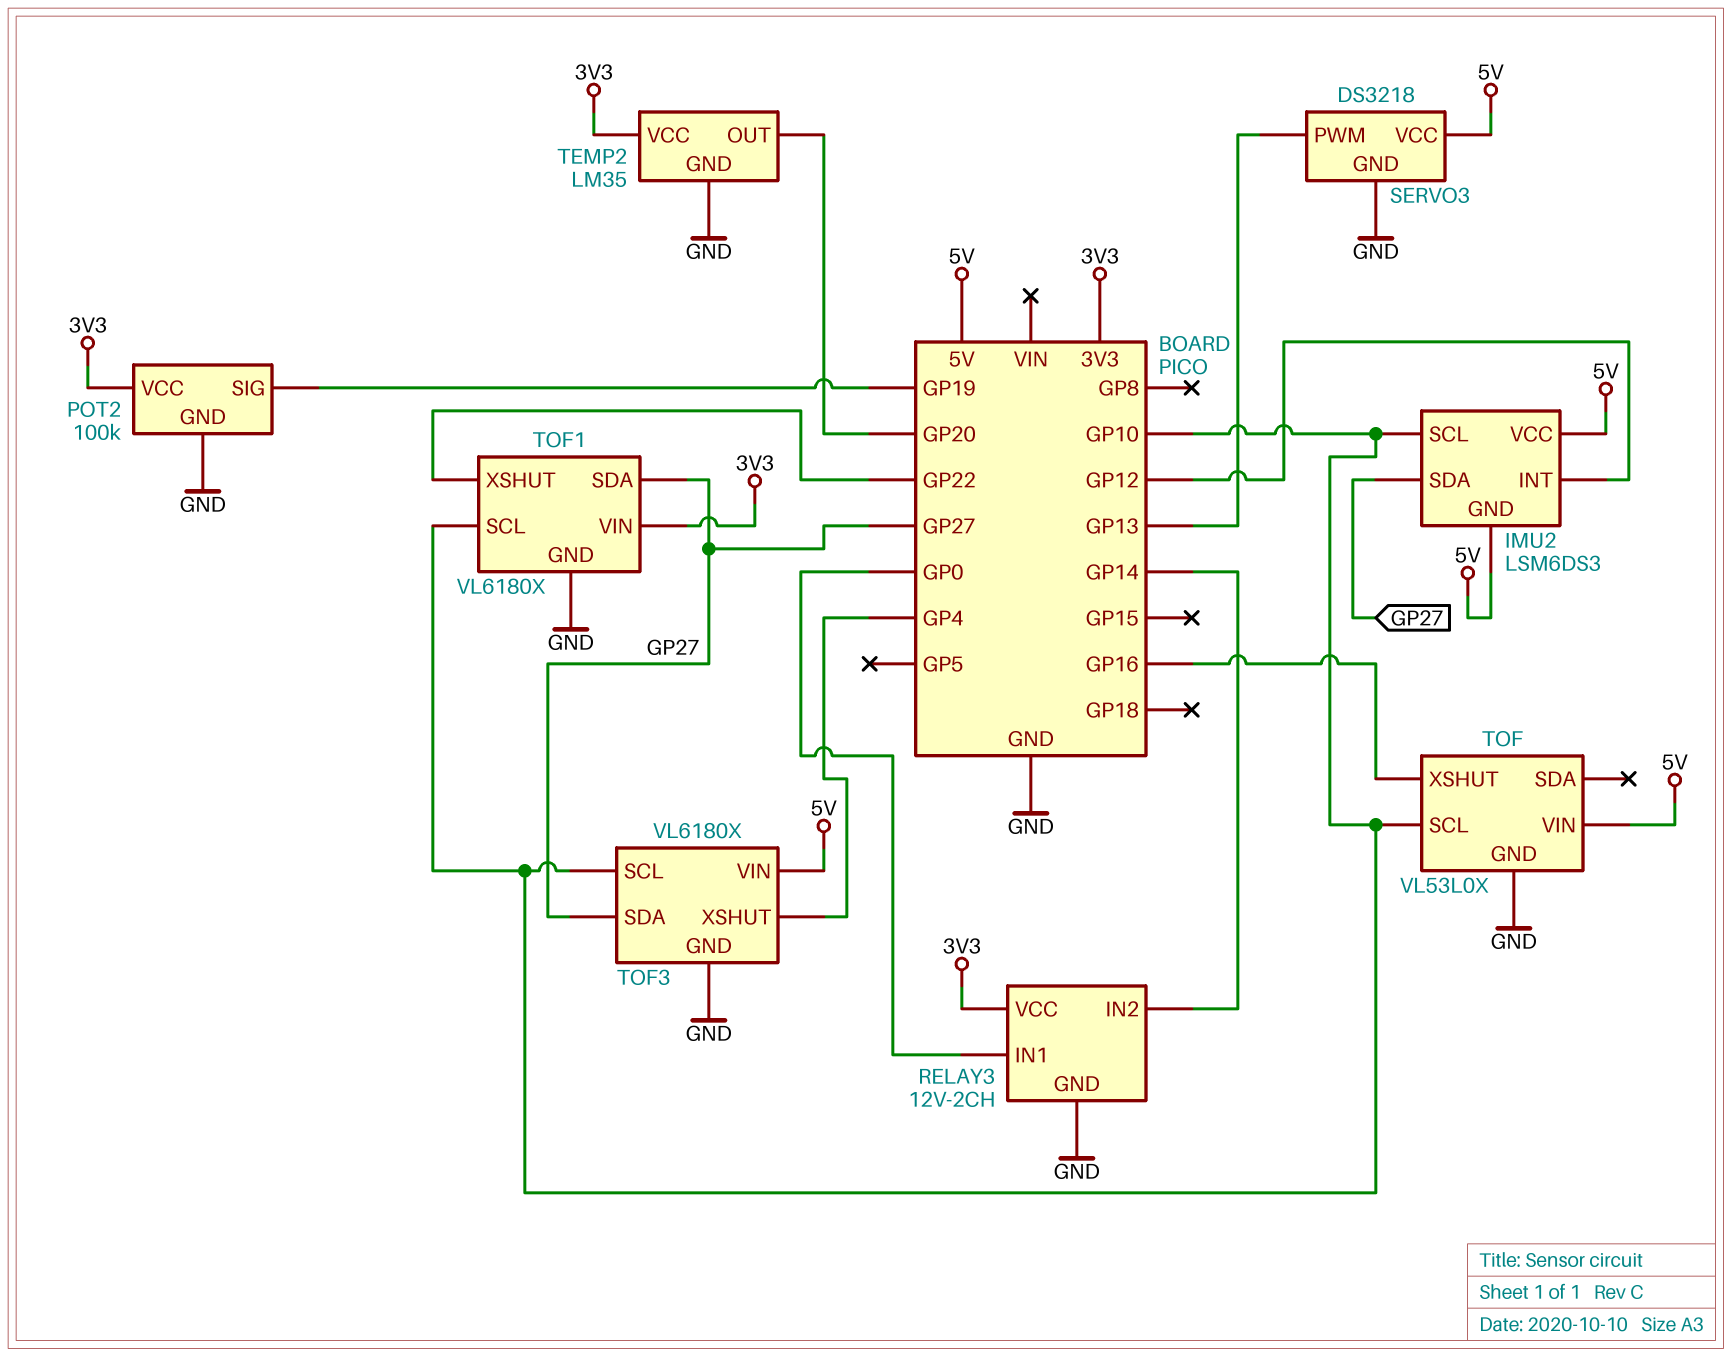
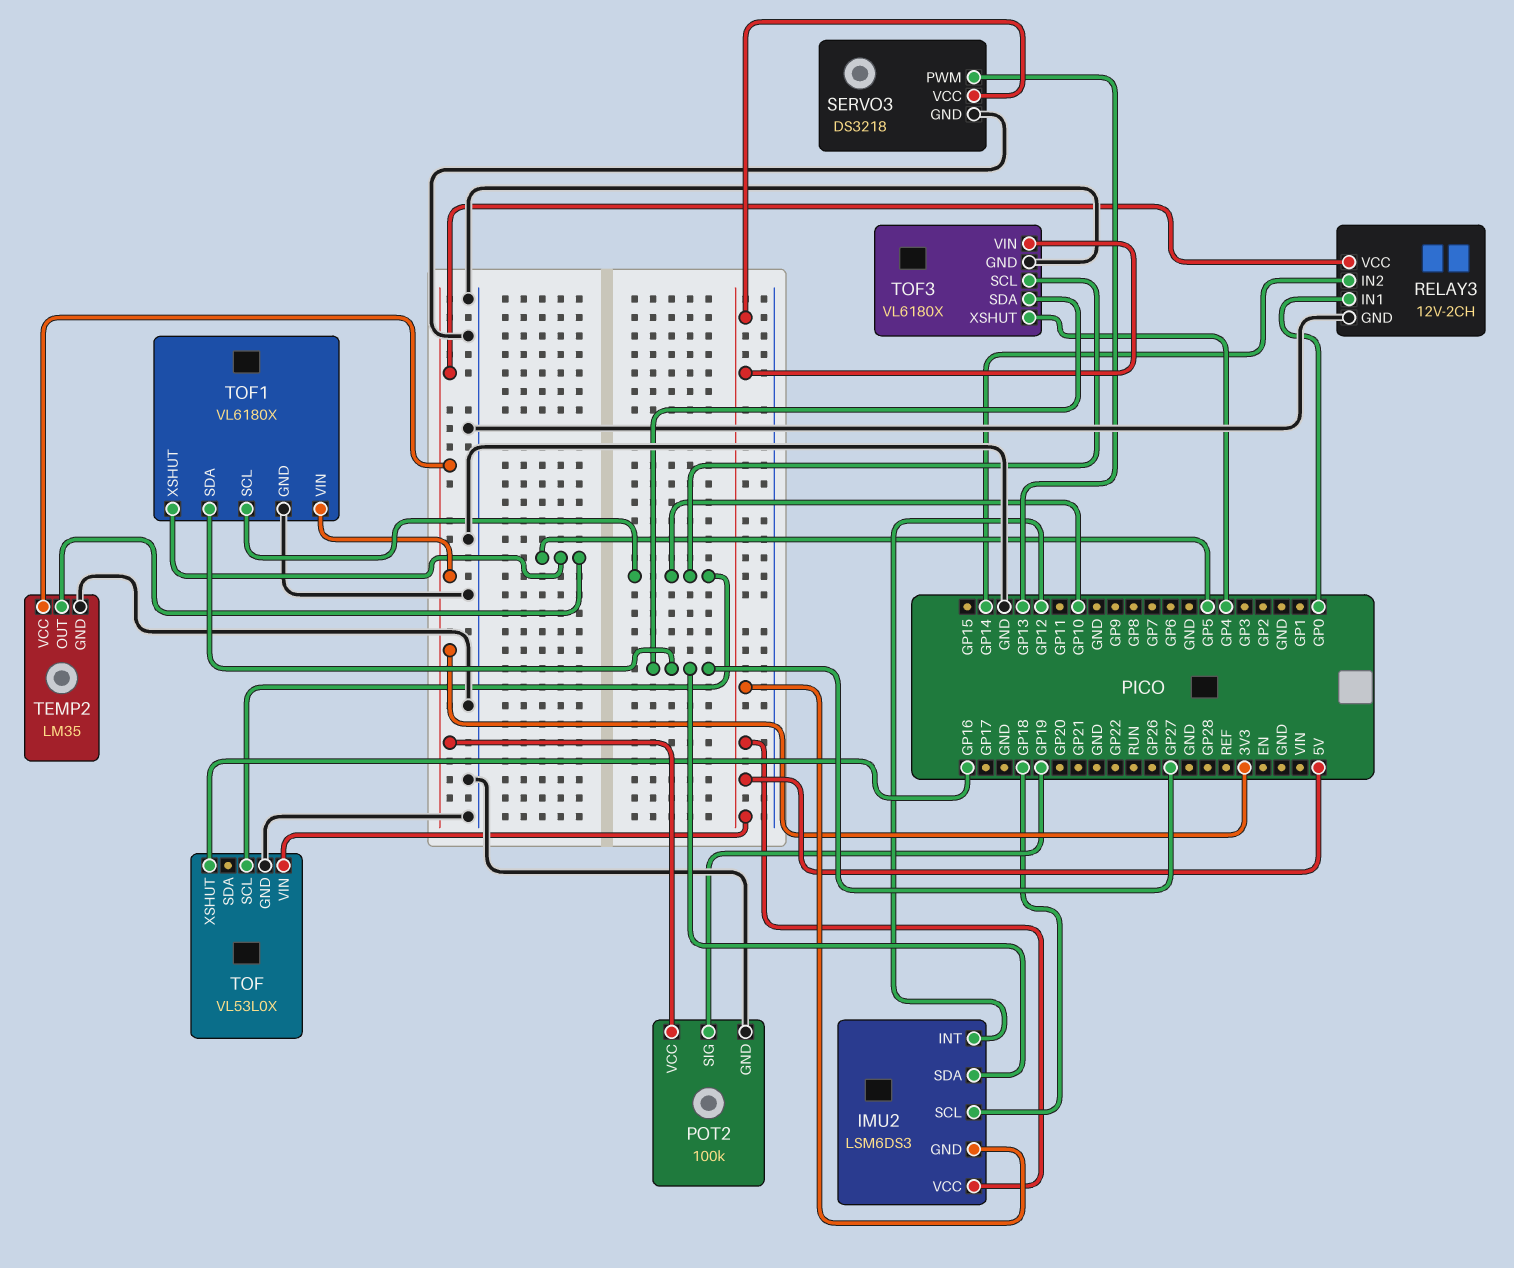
IMU2 pin SCL: GP10 -> GP18
TEMP2 pin OUT: GP20 -> GP5
TOF1 pin XSHUT: GP22 -> GP5

